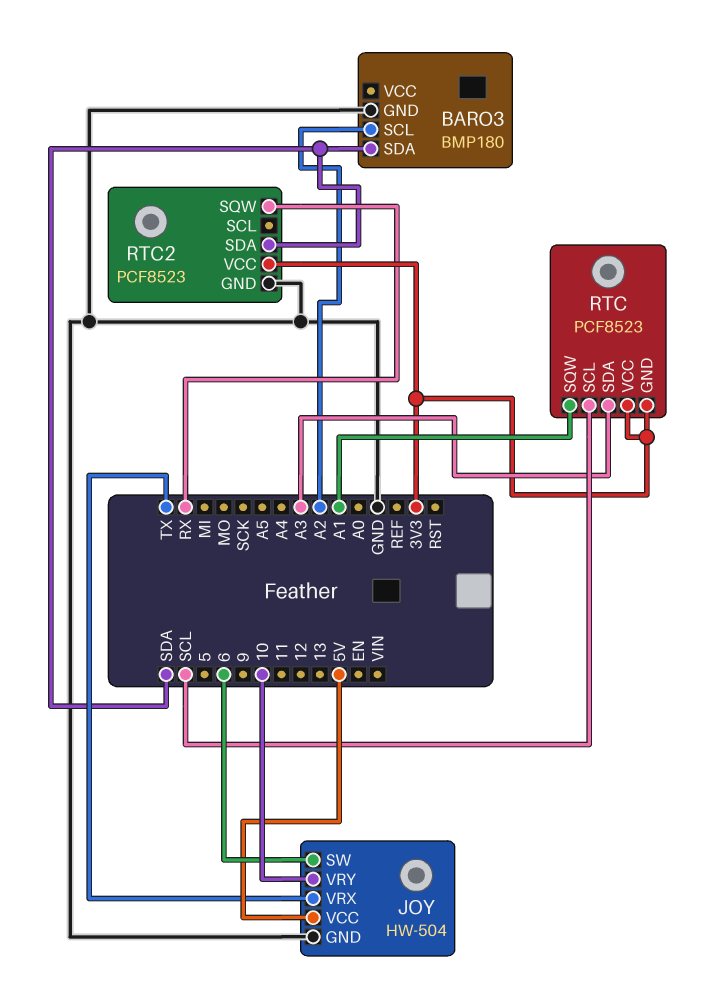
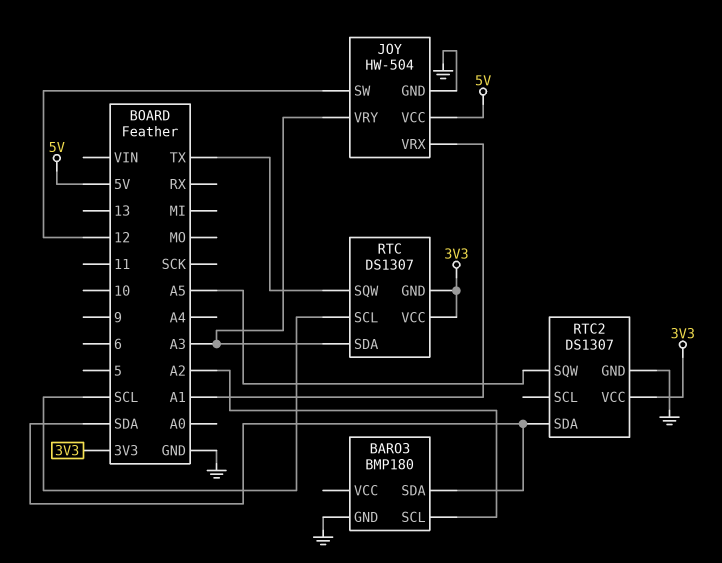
JOY pin SW: 6 -> 12
JOY pin VRX: TX -> A1
JOY pin VRY: 10 -> A3
RTC: PCF8523 -> DS1307
RTC pin SQW: A1 -> TX
RTC2: PCF8523 -> DS1307
RTC2 pin SQW: RX -> A5

